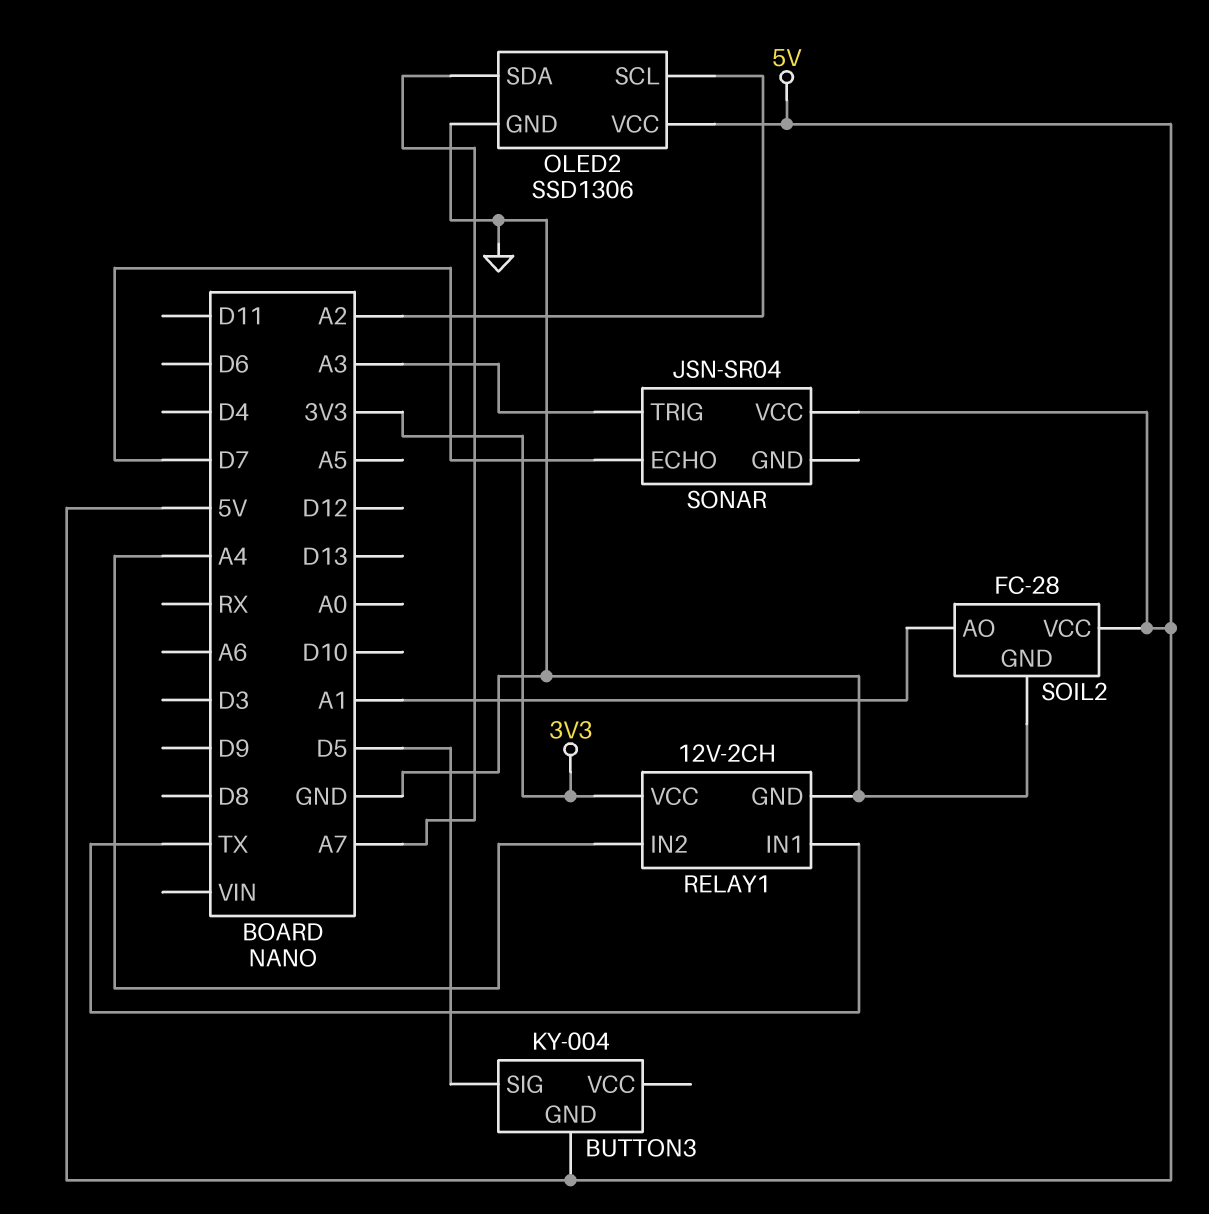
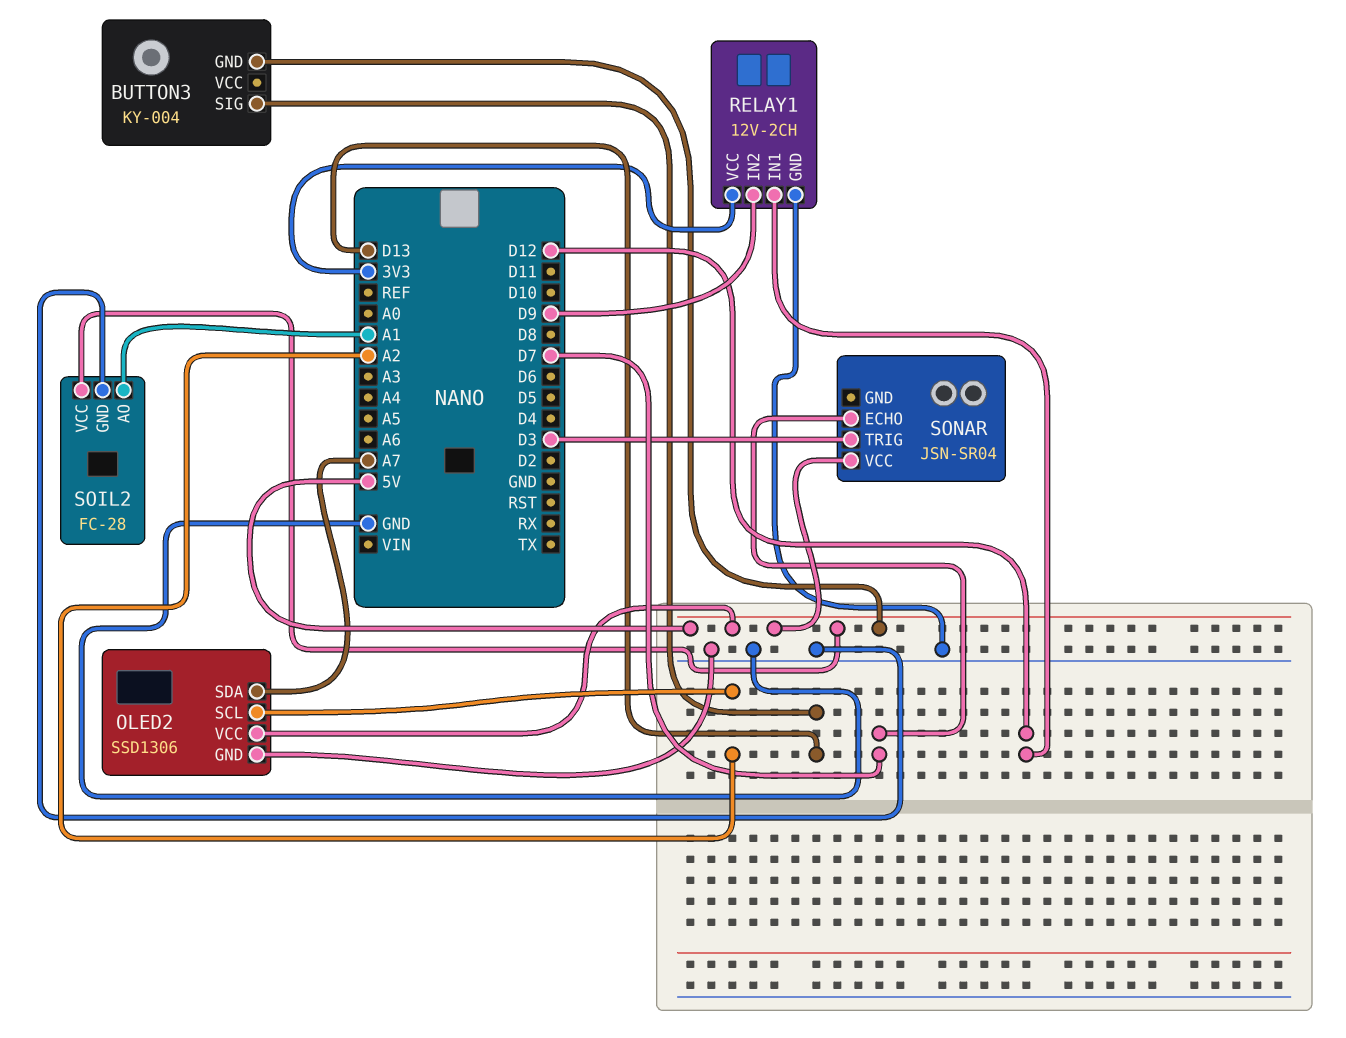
BUTTON3 pin SIG: D5 -> D13
RELAY1 pin IN1: TX -> D12
RELAY1 pin IN2: A4 -> D9
SONAR pin TRIG: A3 -> D3

